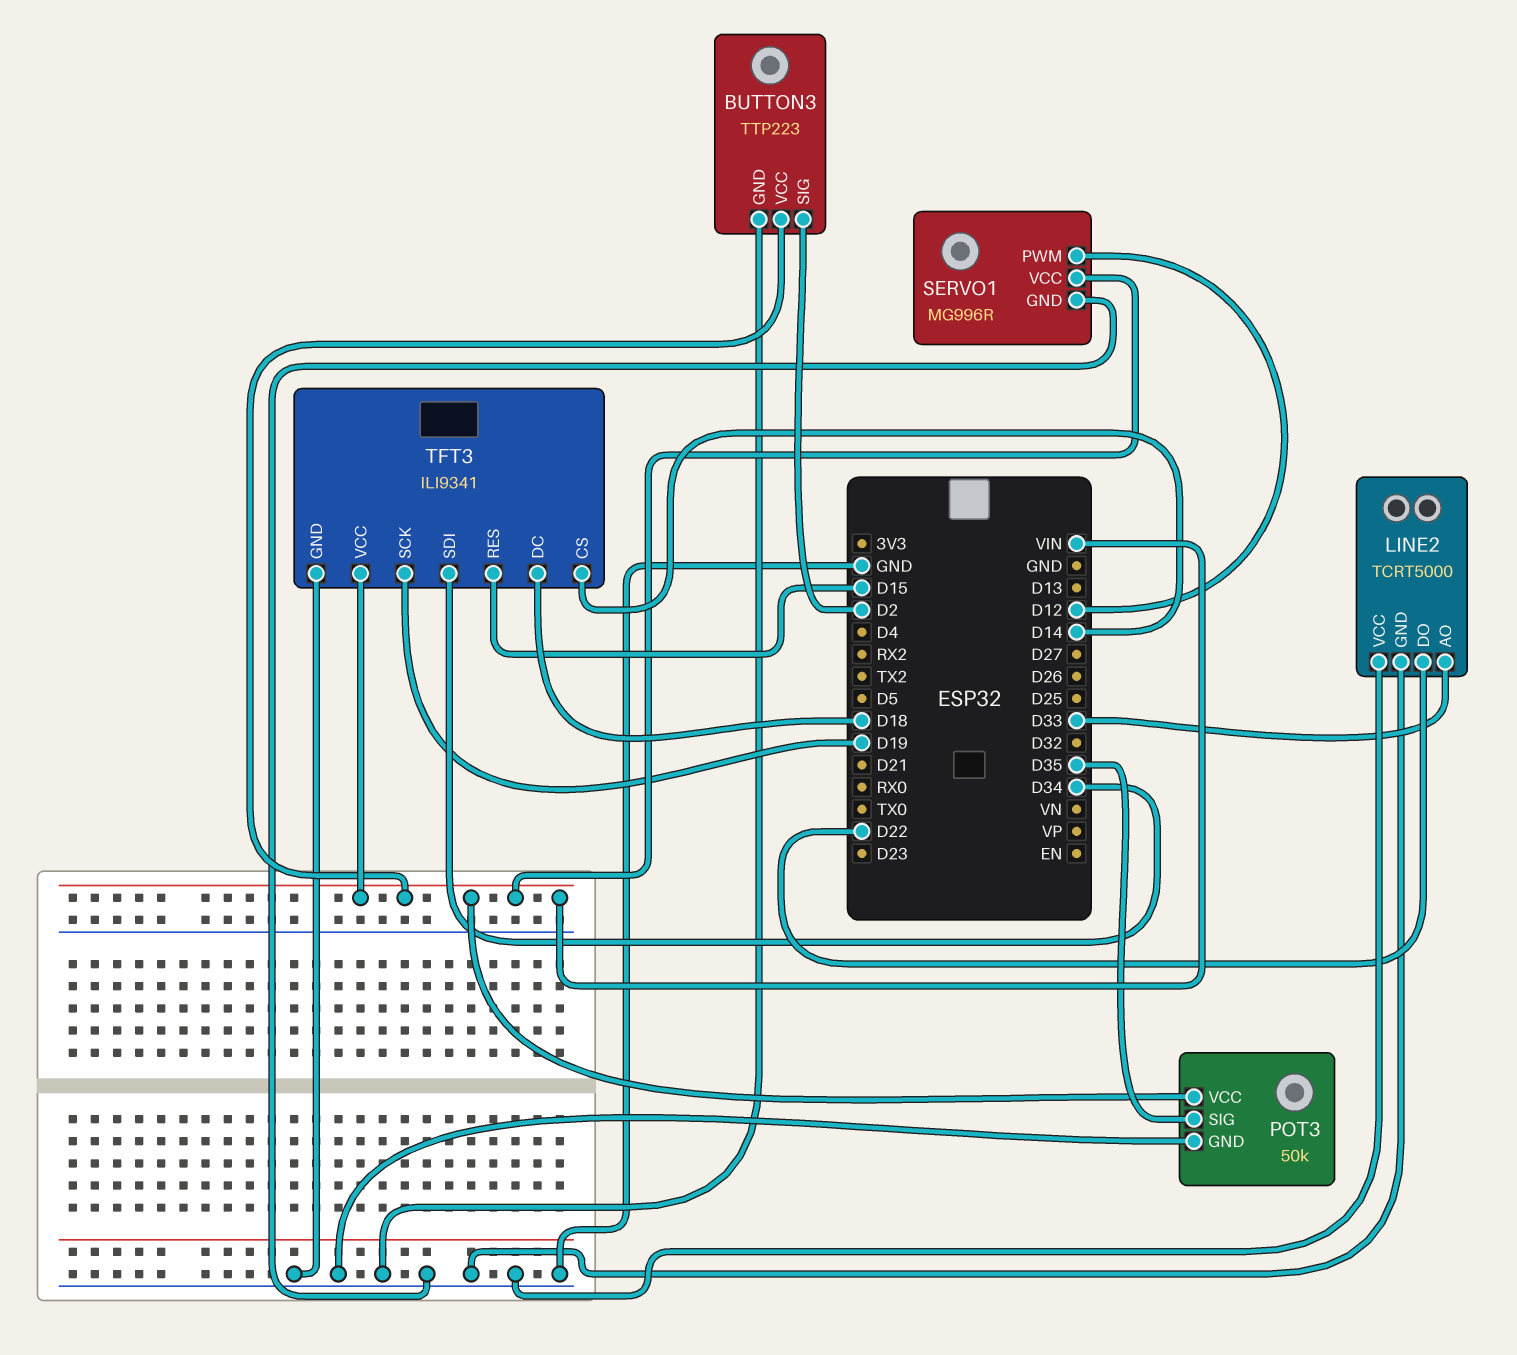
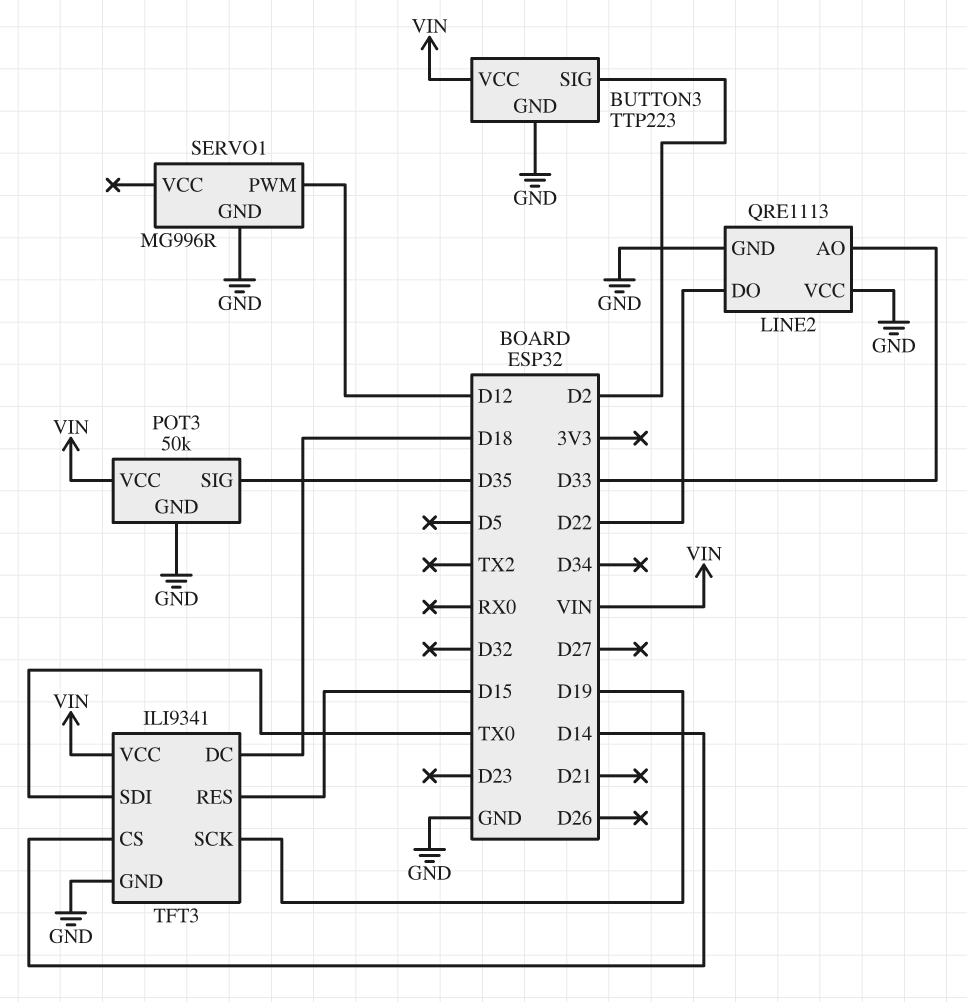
LINE2: TCRT5000 -> QRE1113
SERVO1 pin VCC: VIN -> none
TFT3 pin SDI: D34 -> TX0

